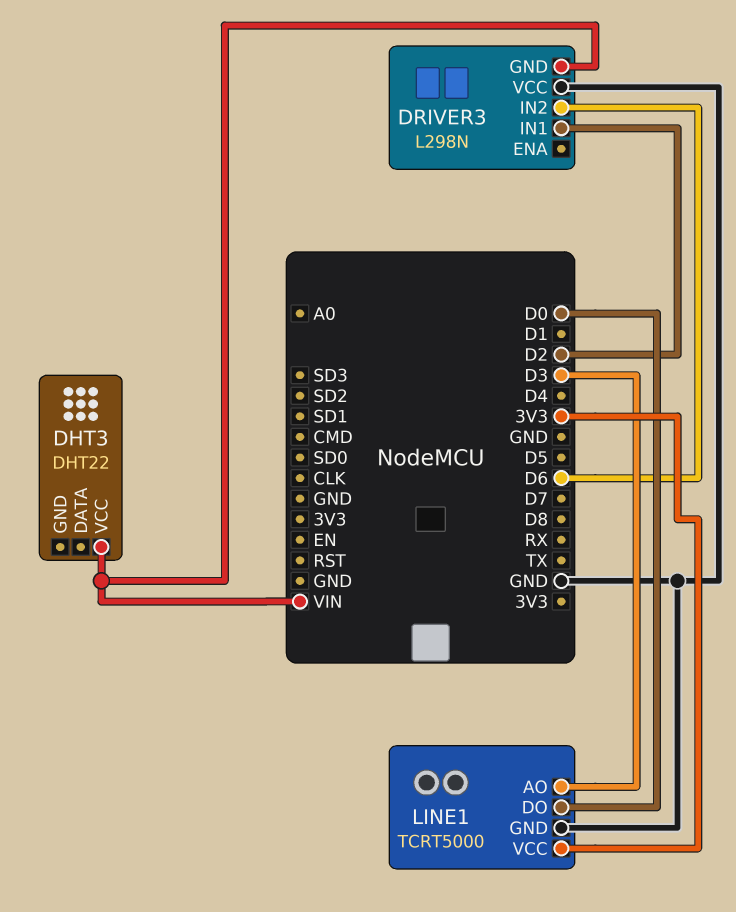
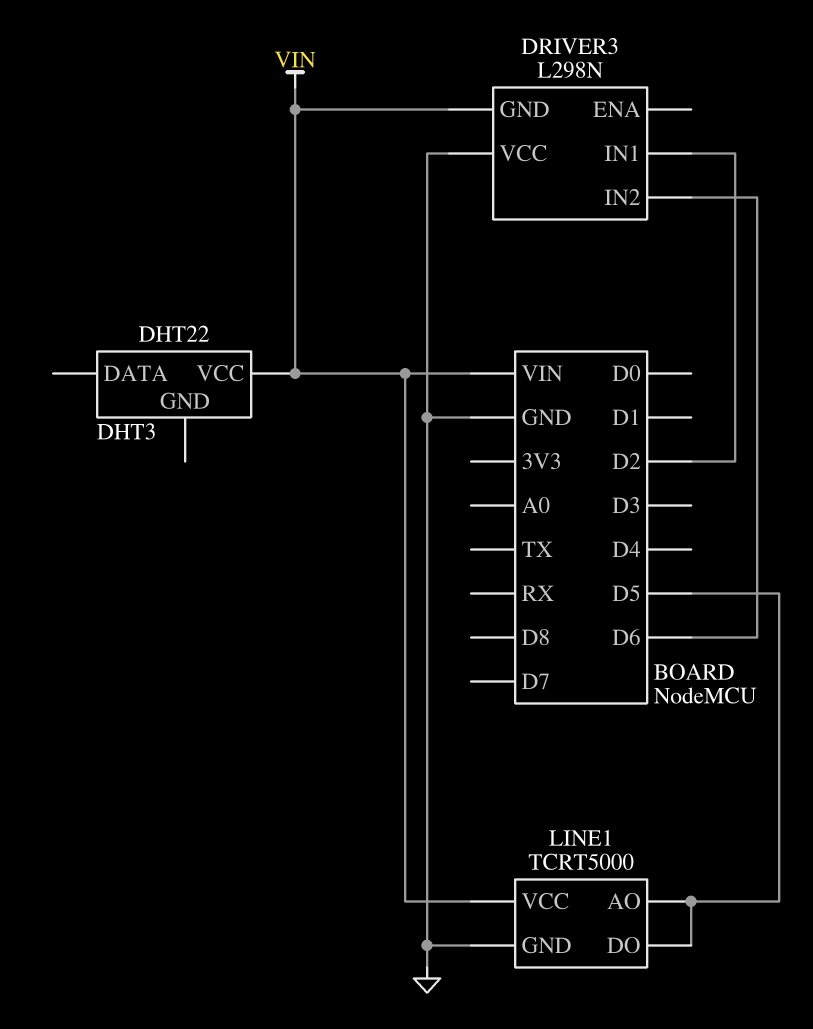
LINE1 pin AO: D3 -> D5
LINE1 pin DO: D0 -> D5
LINE1 pin VCC: 3V3 -> VIN

